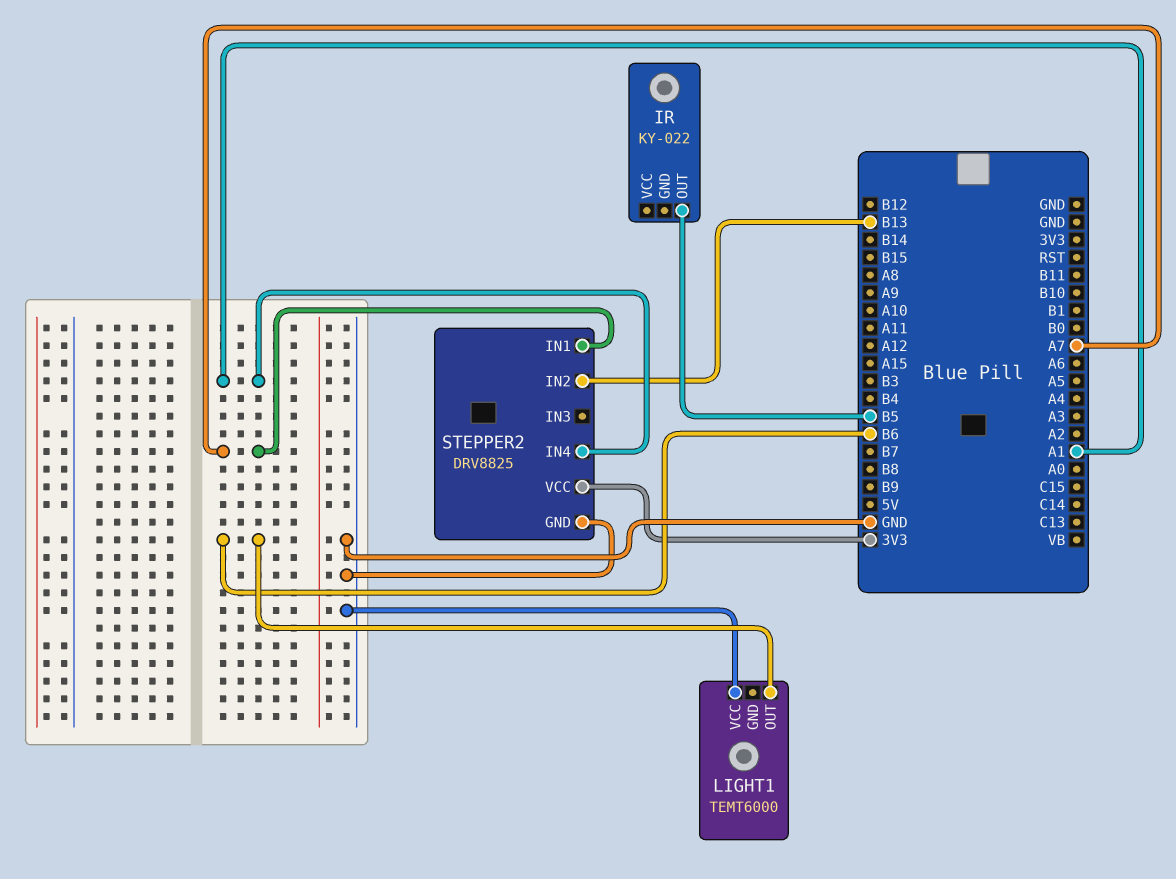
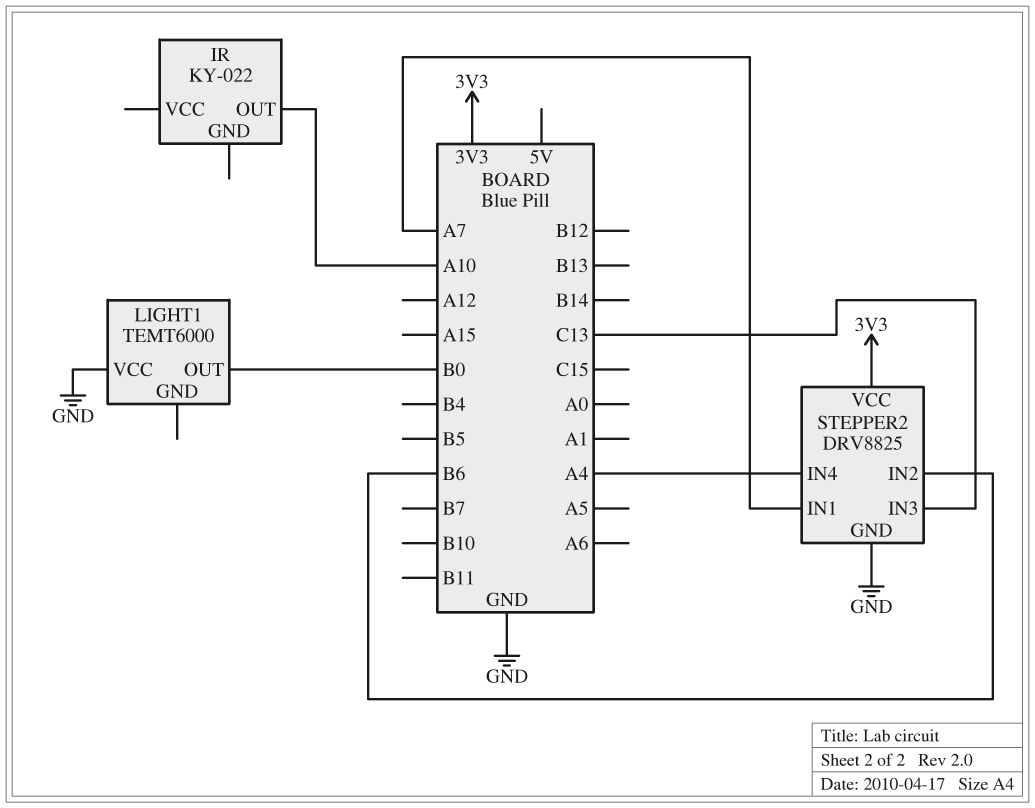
IR pin OUT: B5 -> A10
LIGHT1 pin OUT: B6 -> B0
STEPPER2 pin IN2: B13 -> B6
STEPPER2 pin IN3: none -> C13
STEPPER2 pin IN4: A1 -> A4

